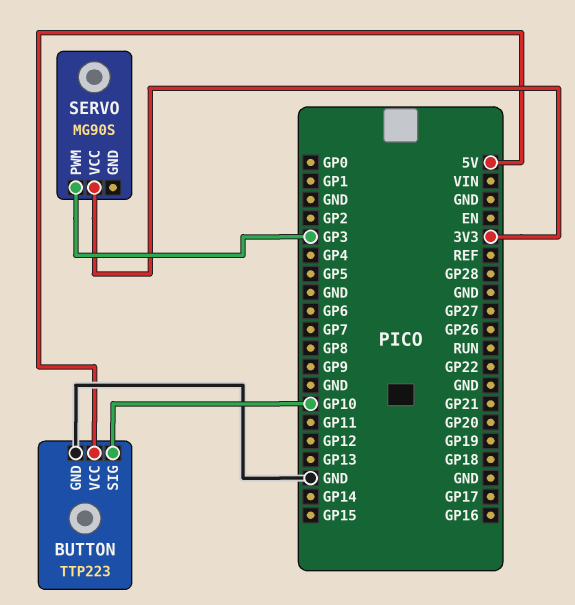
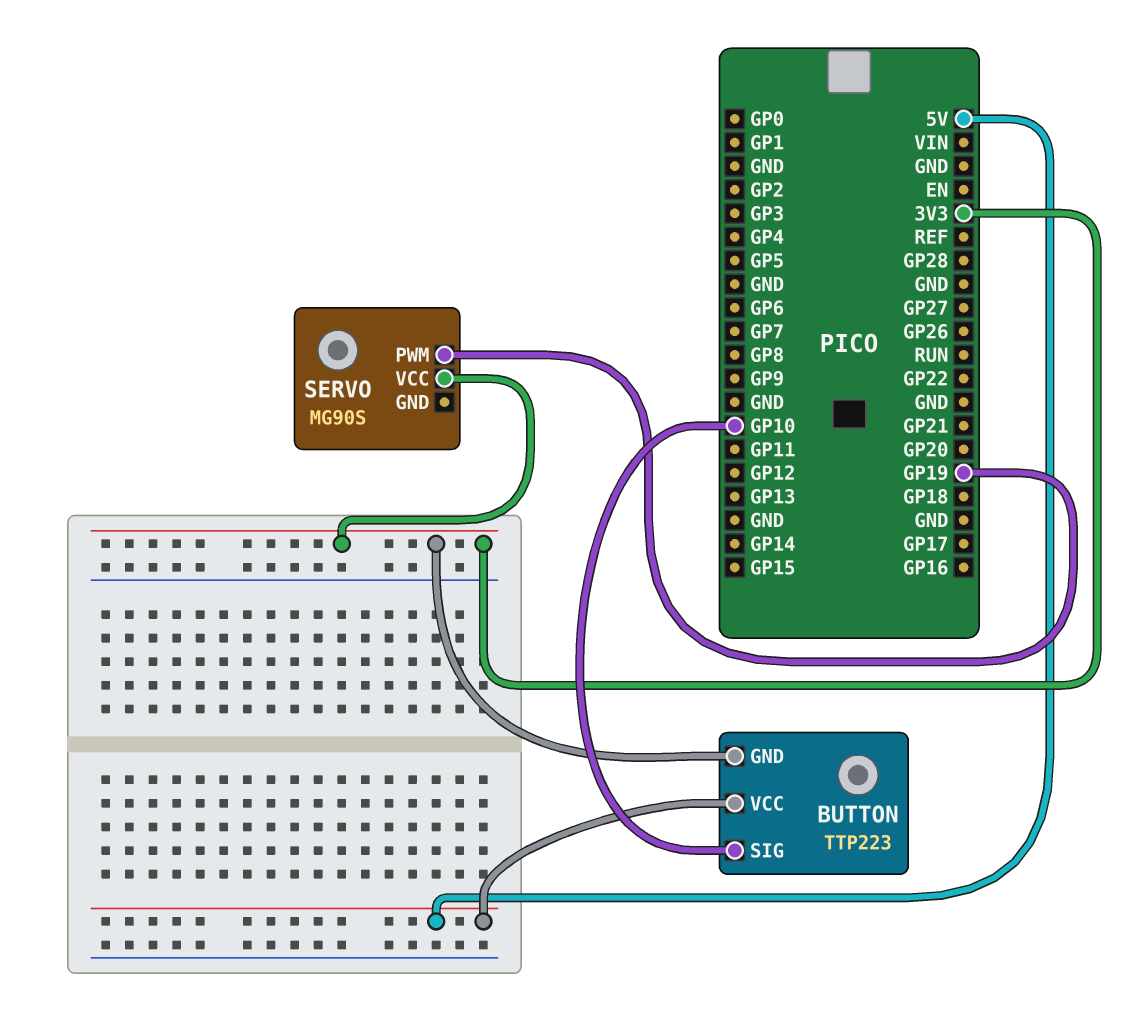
BUTTON pin GND: GND -> 3V3
SERVO pin PWM: GP3 -> GP19

